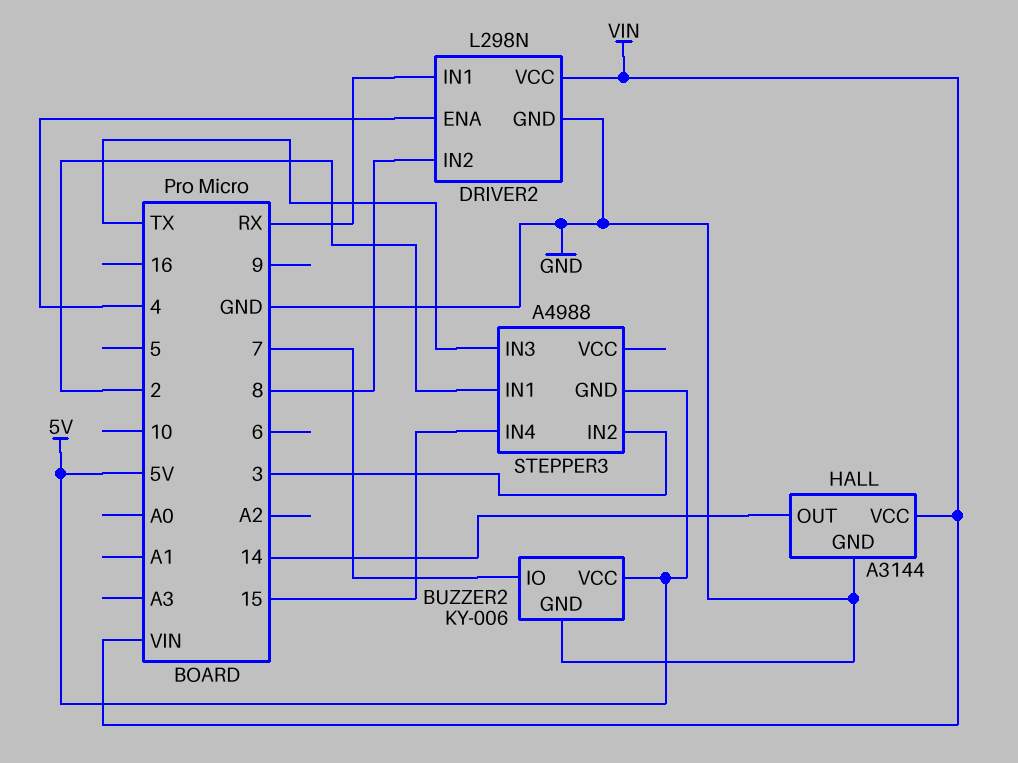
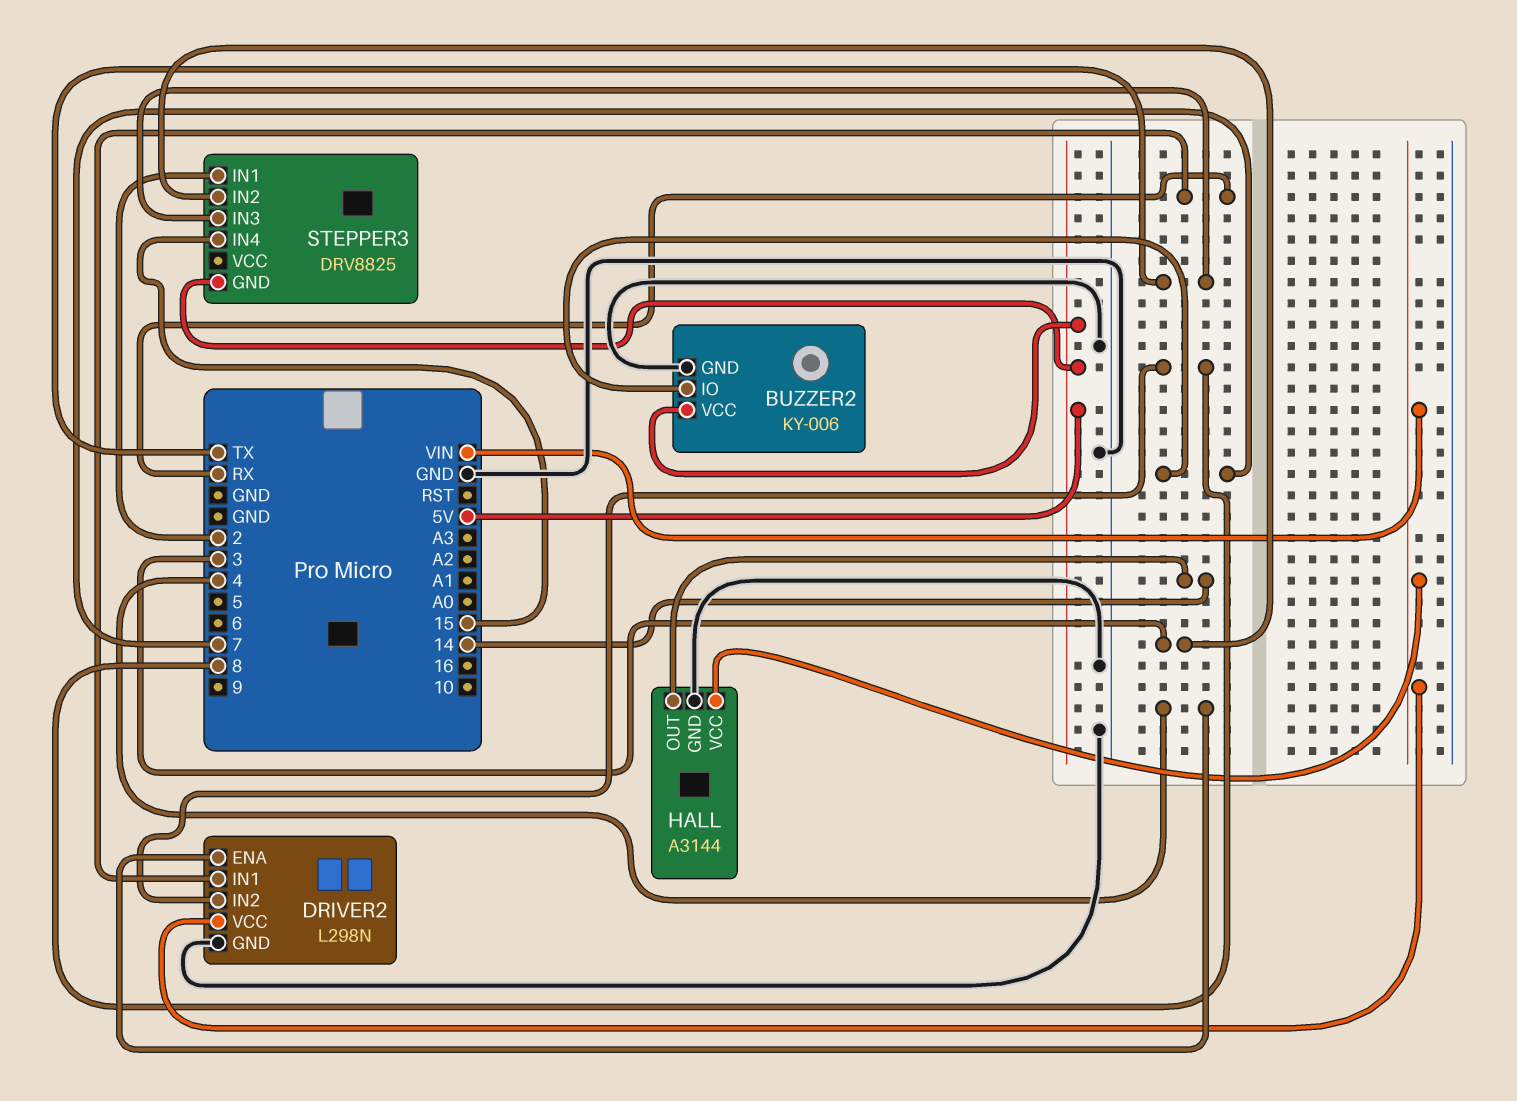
STEPPER3: A4988 -> DRV8825

